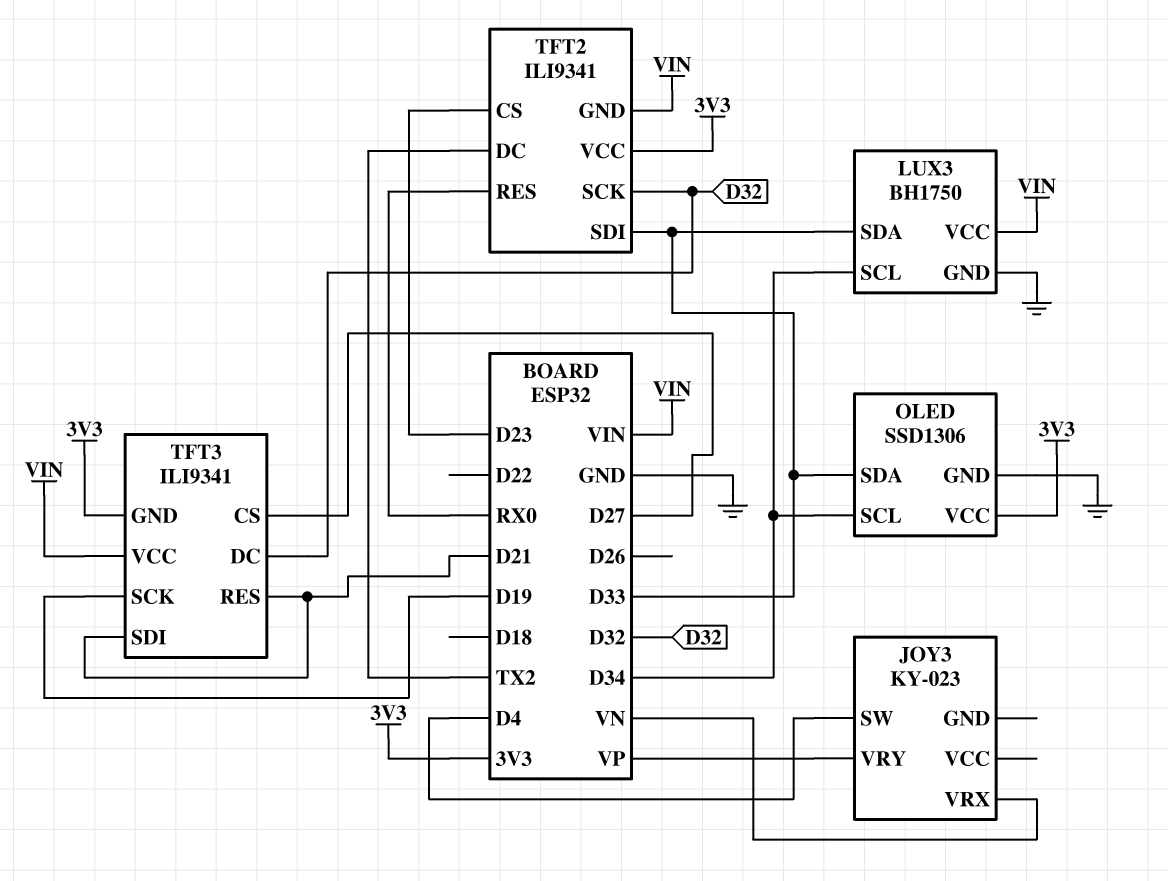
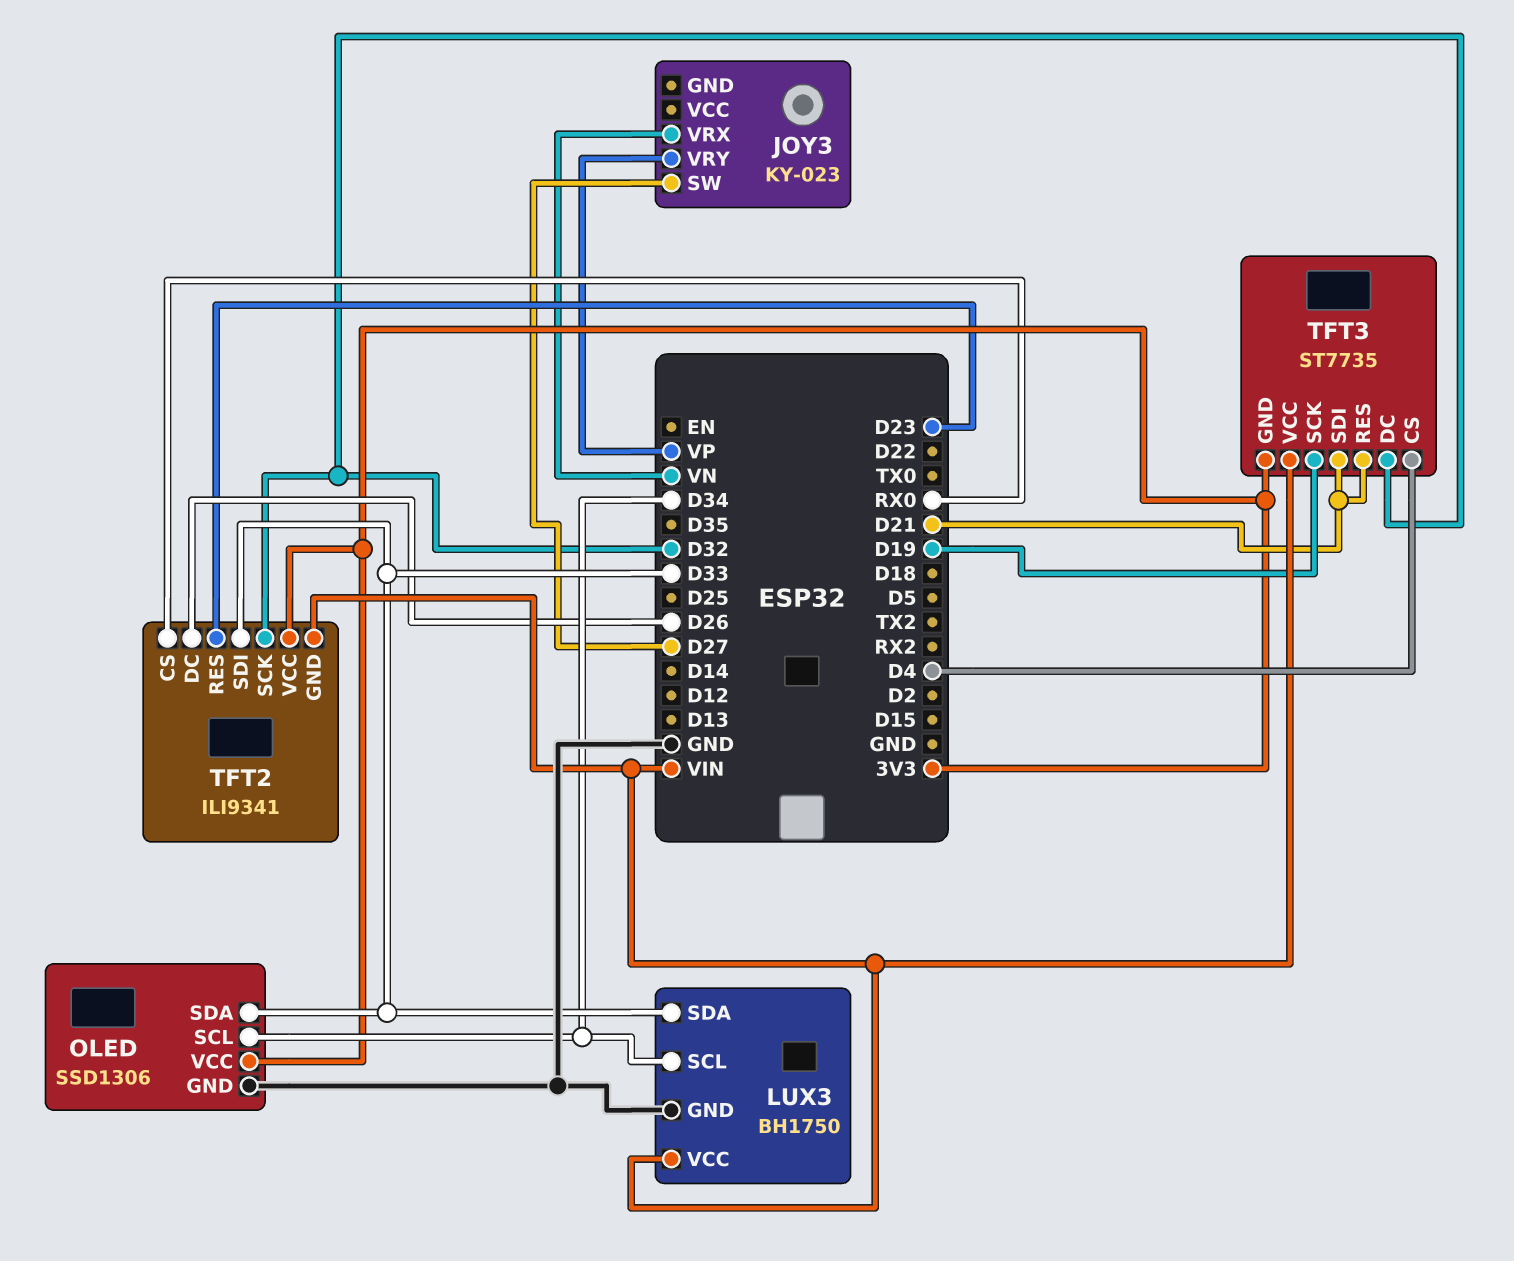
JOY3 pin SW: D4 -> D27
TFT2 pin CS: D23 -> RX0
TFT2 pin DC: TX2 -> D26
TFT2 pin RES: RX0 -> D23
TFT3: ILI9341 -> ST7735
TFT3 pin CS: D27 -> D4

